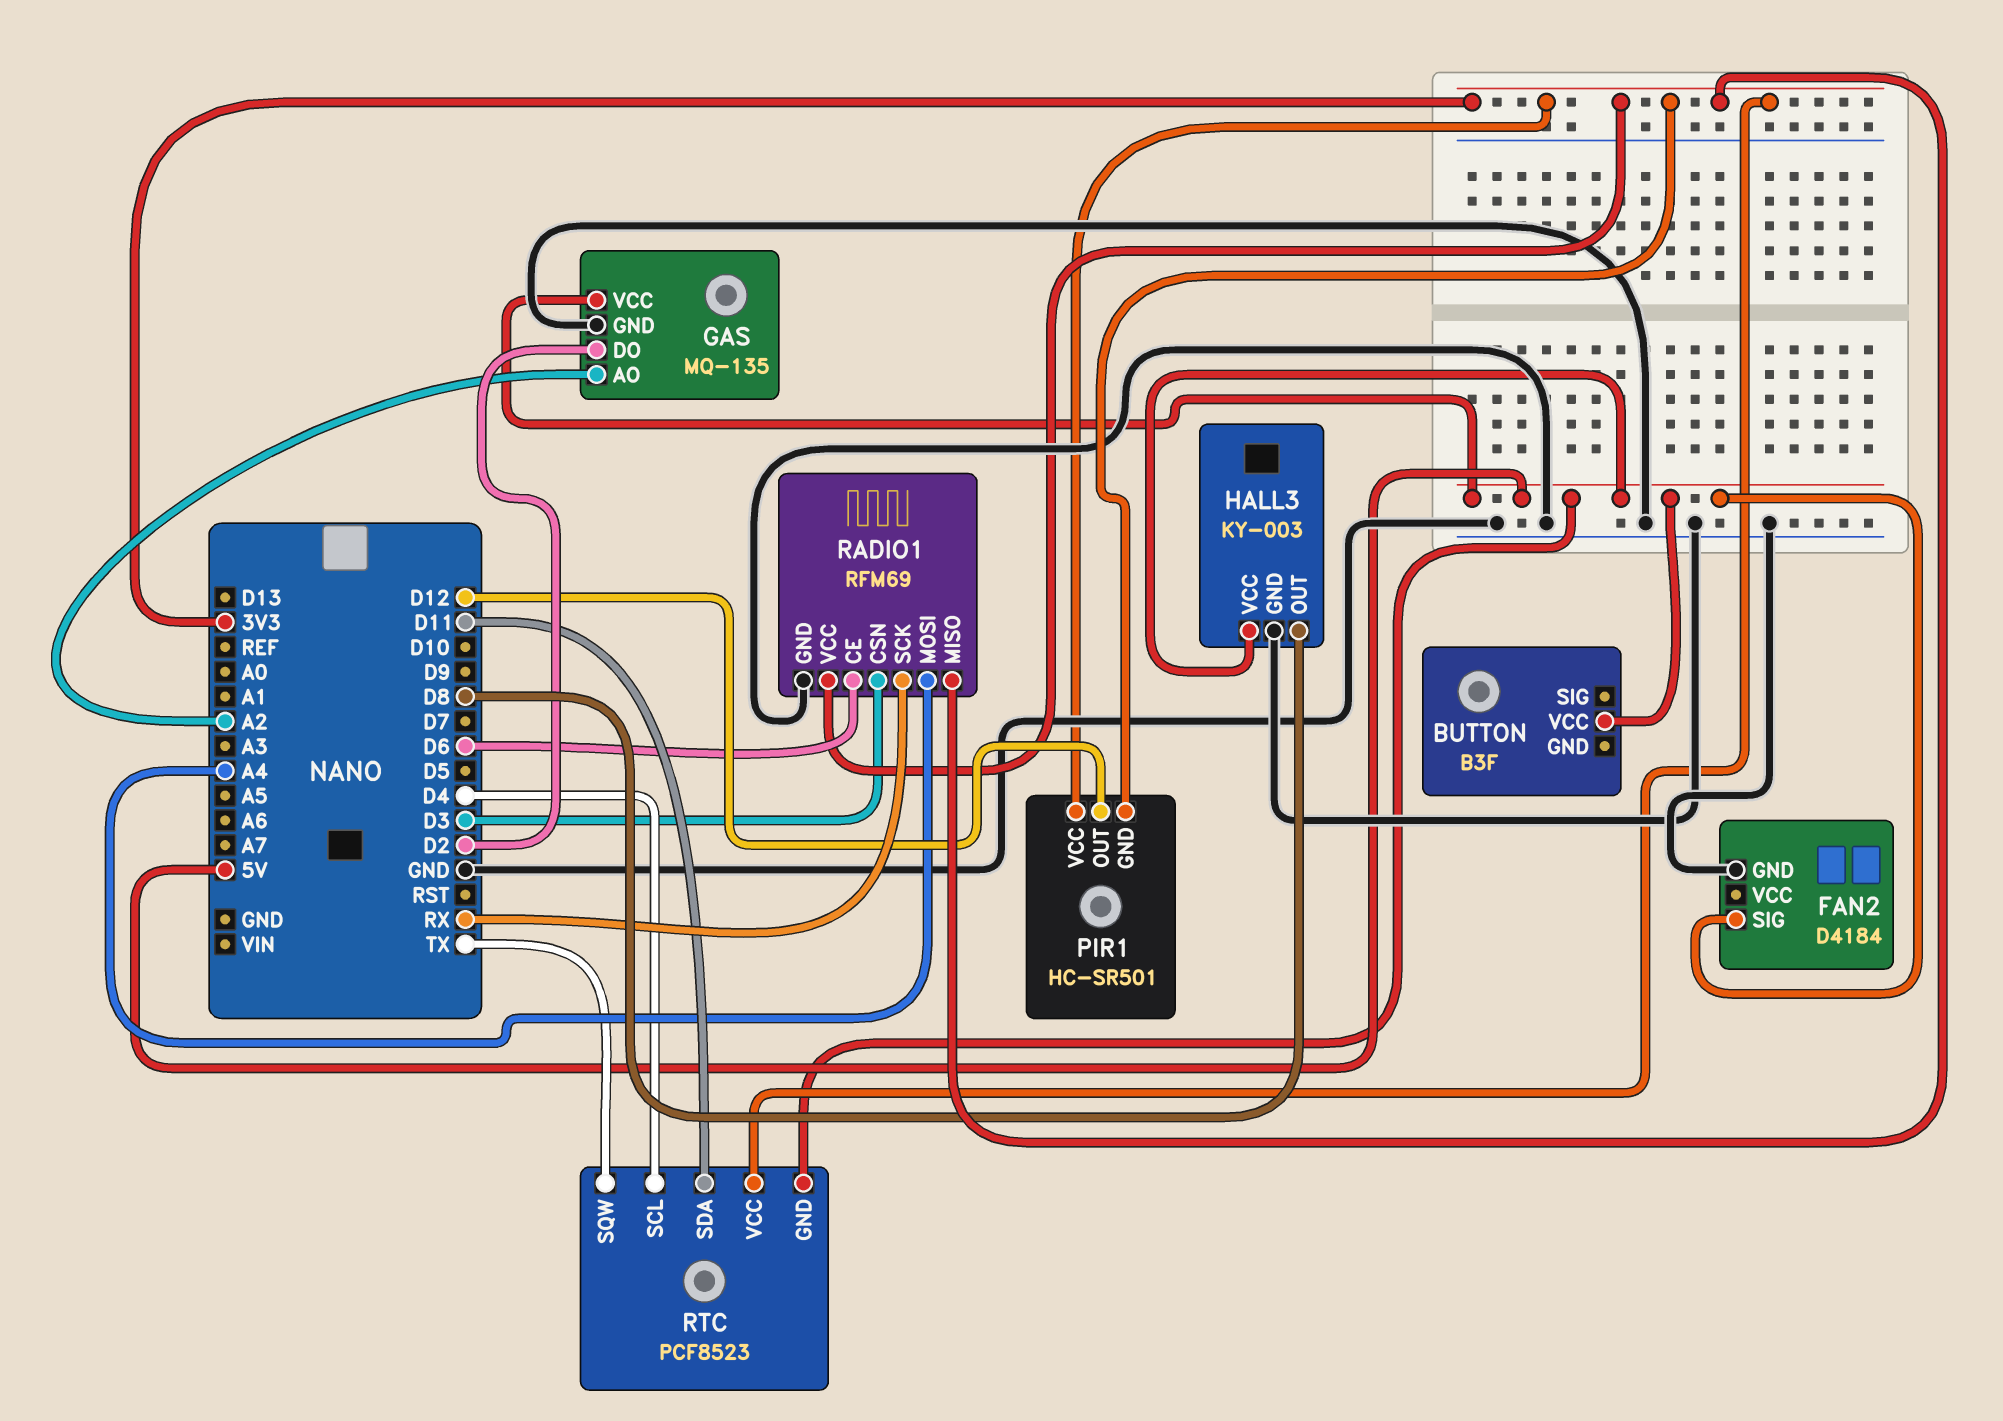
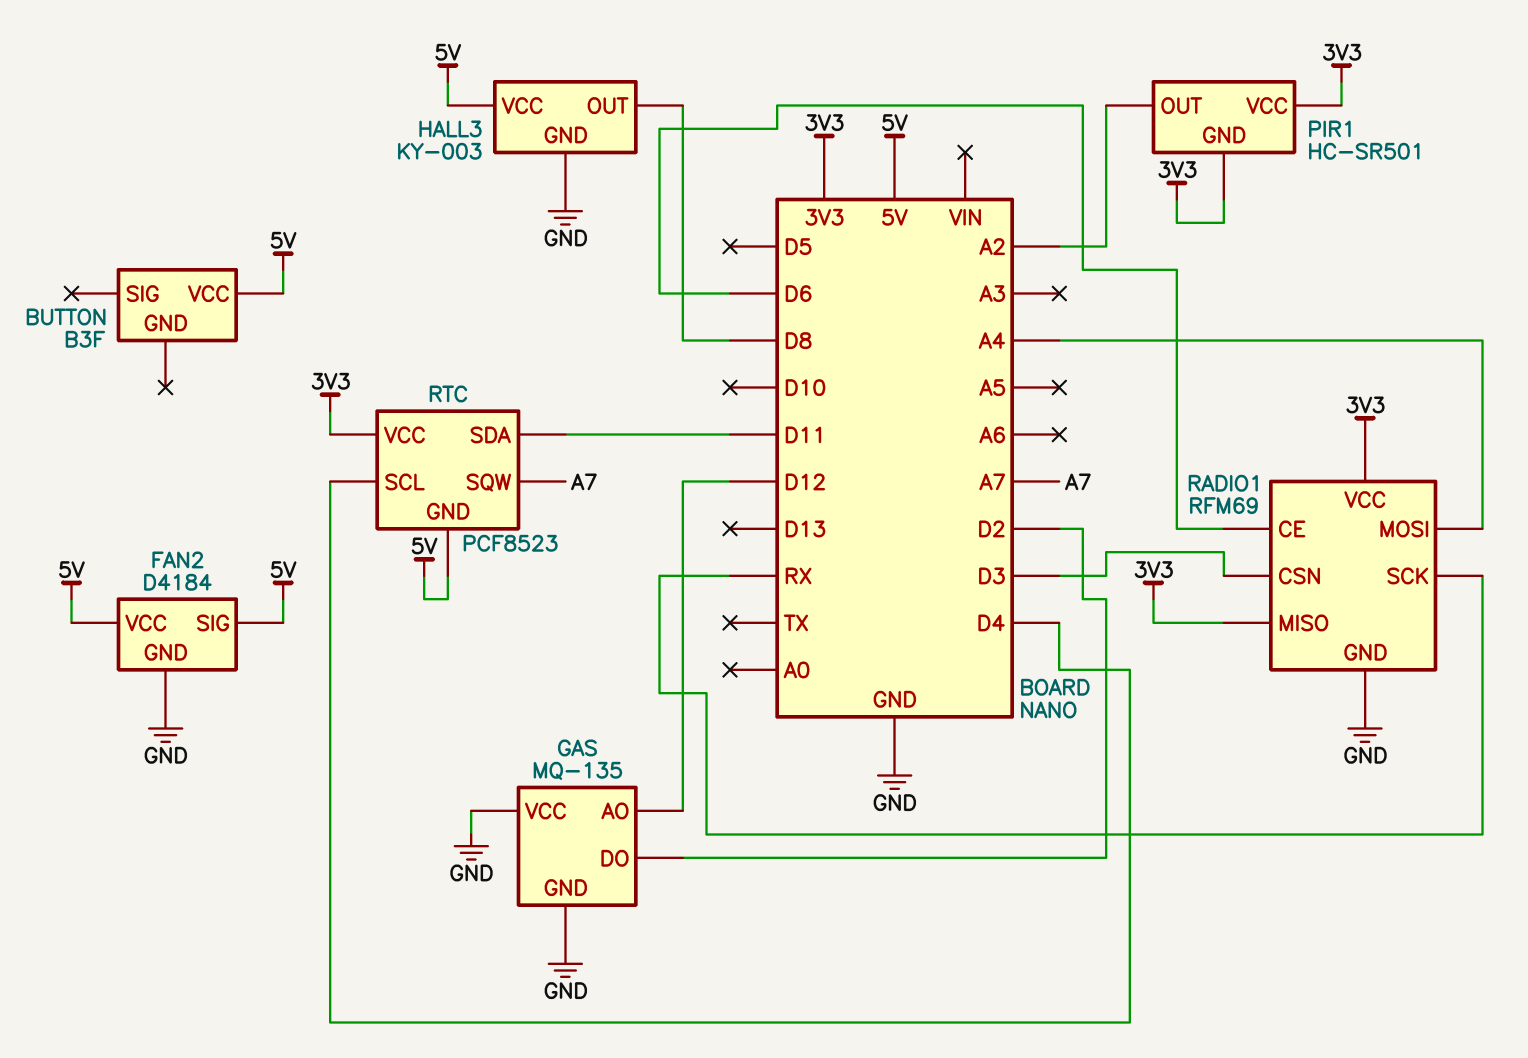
FAN2 pin VCC: none -> 5V
GAS pin AO: A2 -> D12
GAS pin VCC: 5V -> GND
PIR1 pin OUT: D12 -> A2
RTC pin SQW: TX -> A7

